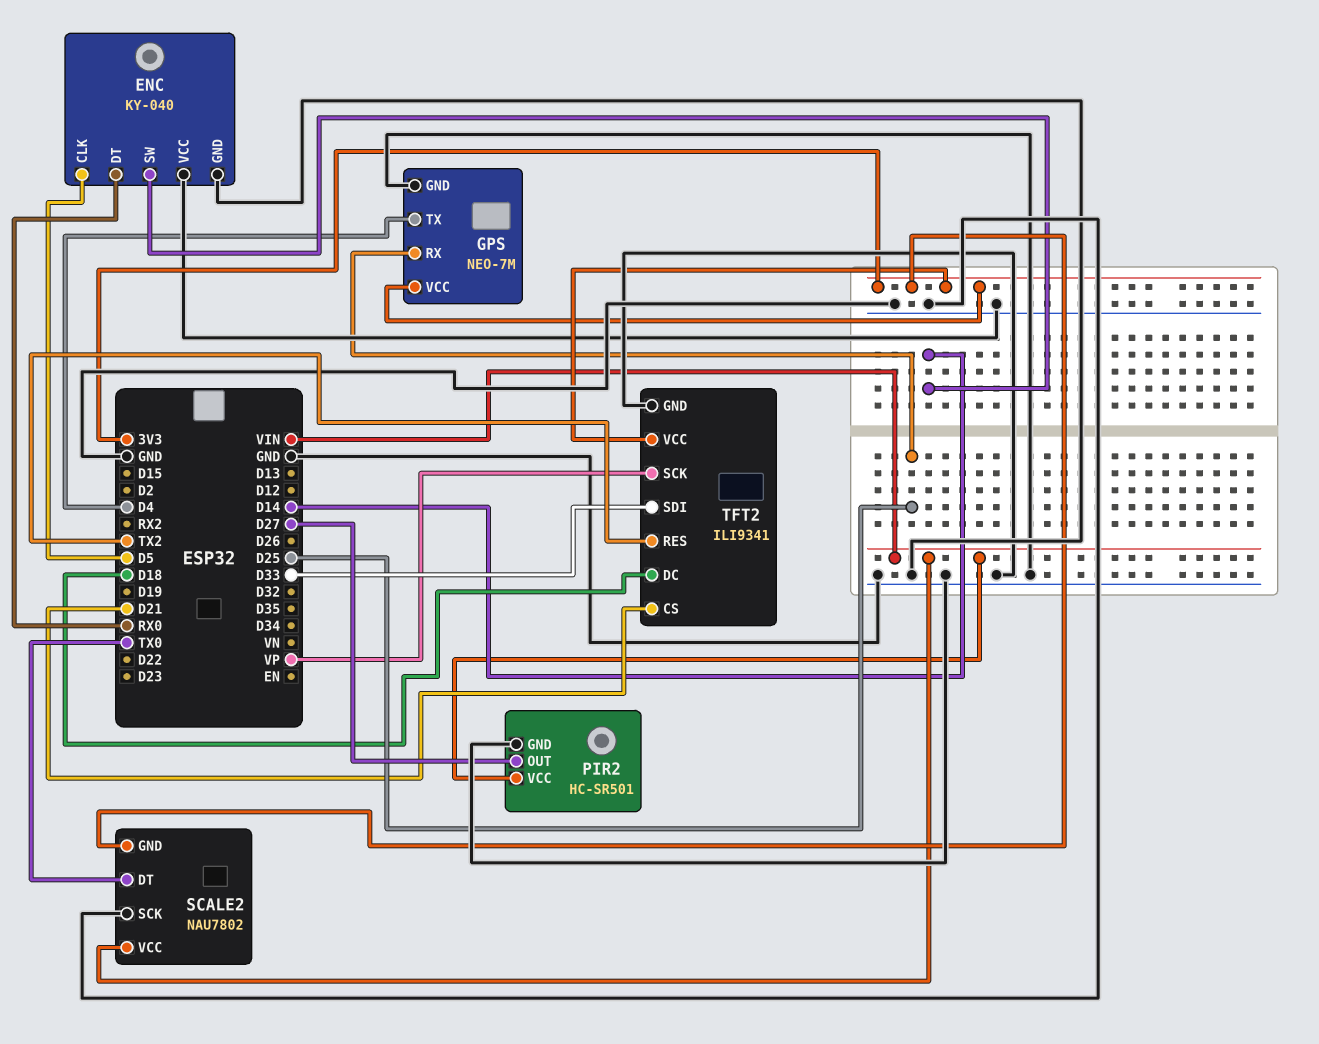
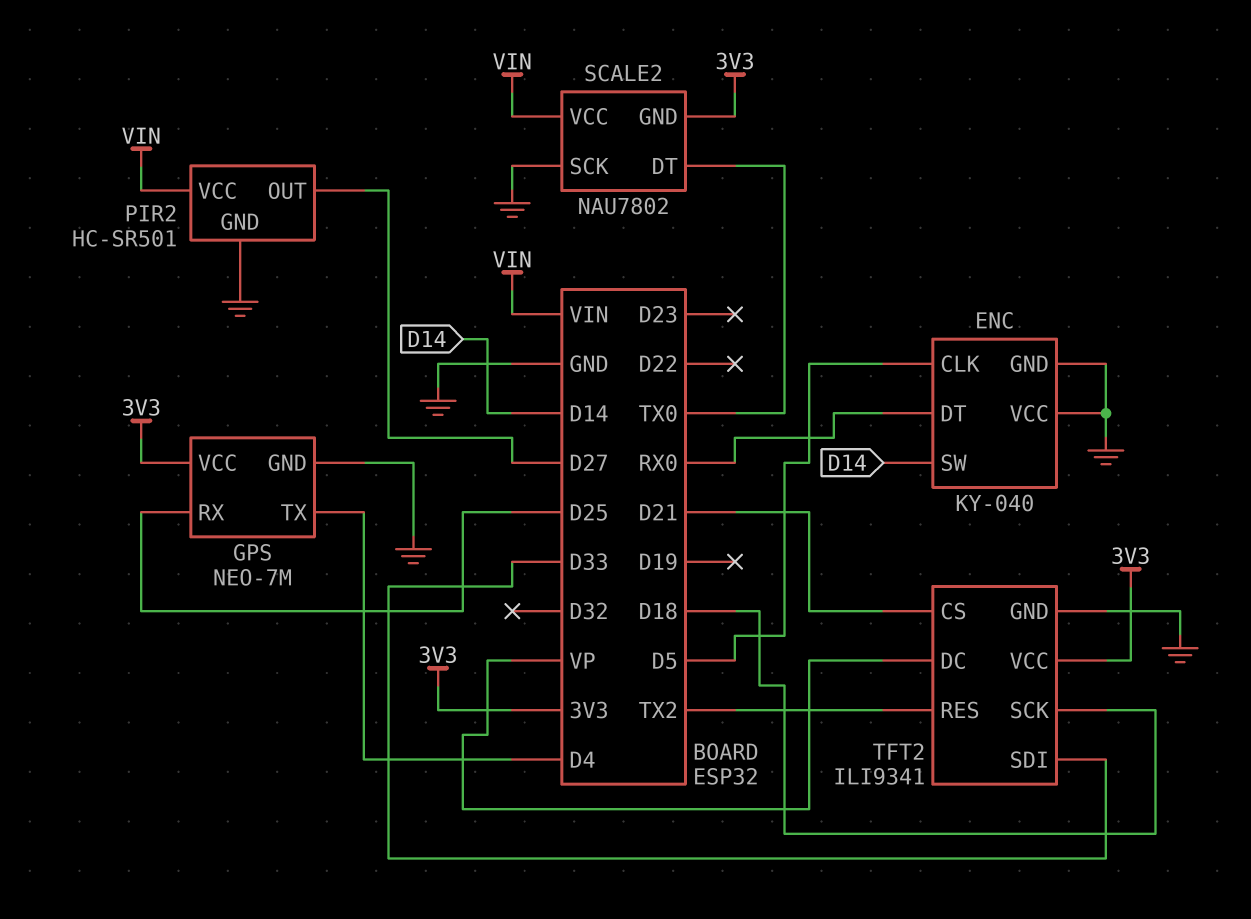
TFT2 pin DC: D18 -> VP
TFT2 pin SCK: VP -> D18

